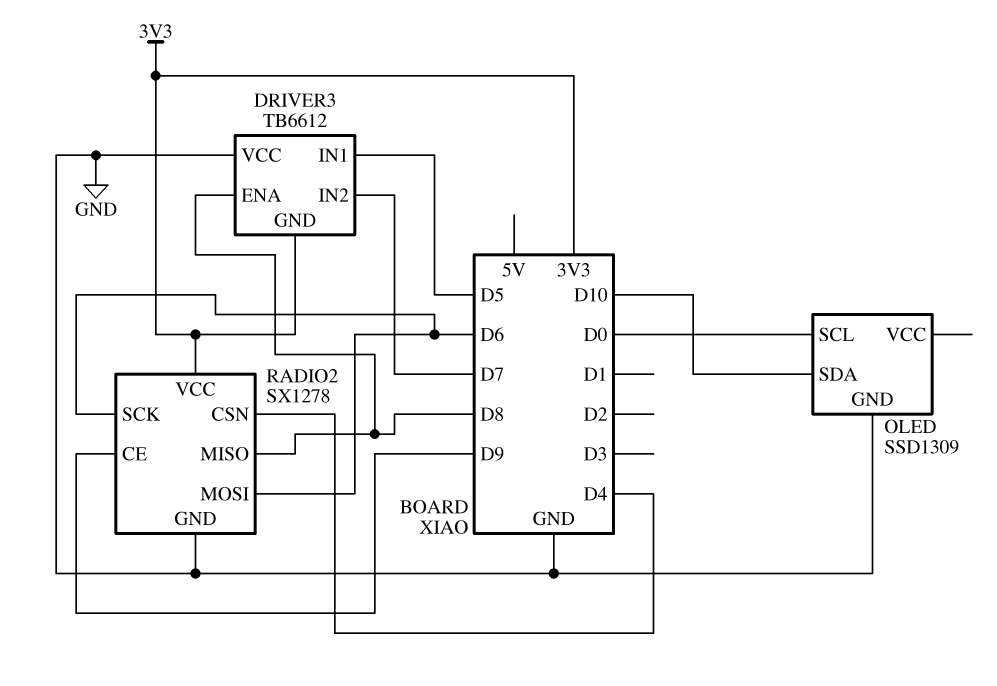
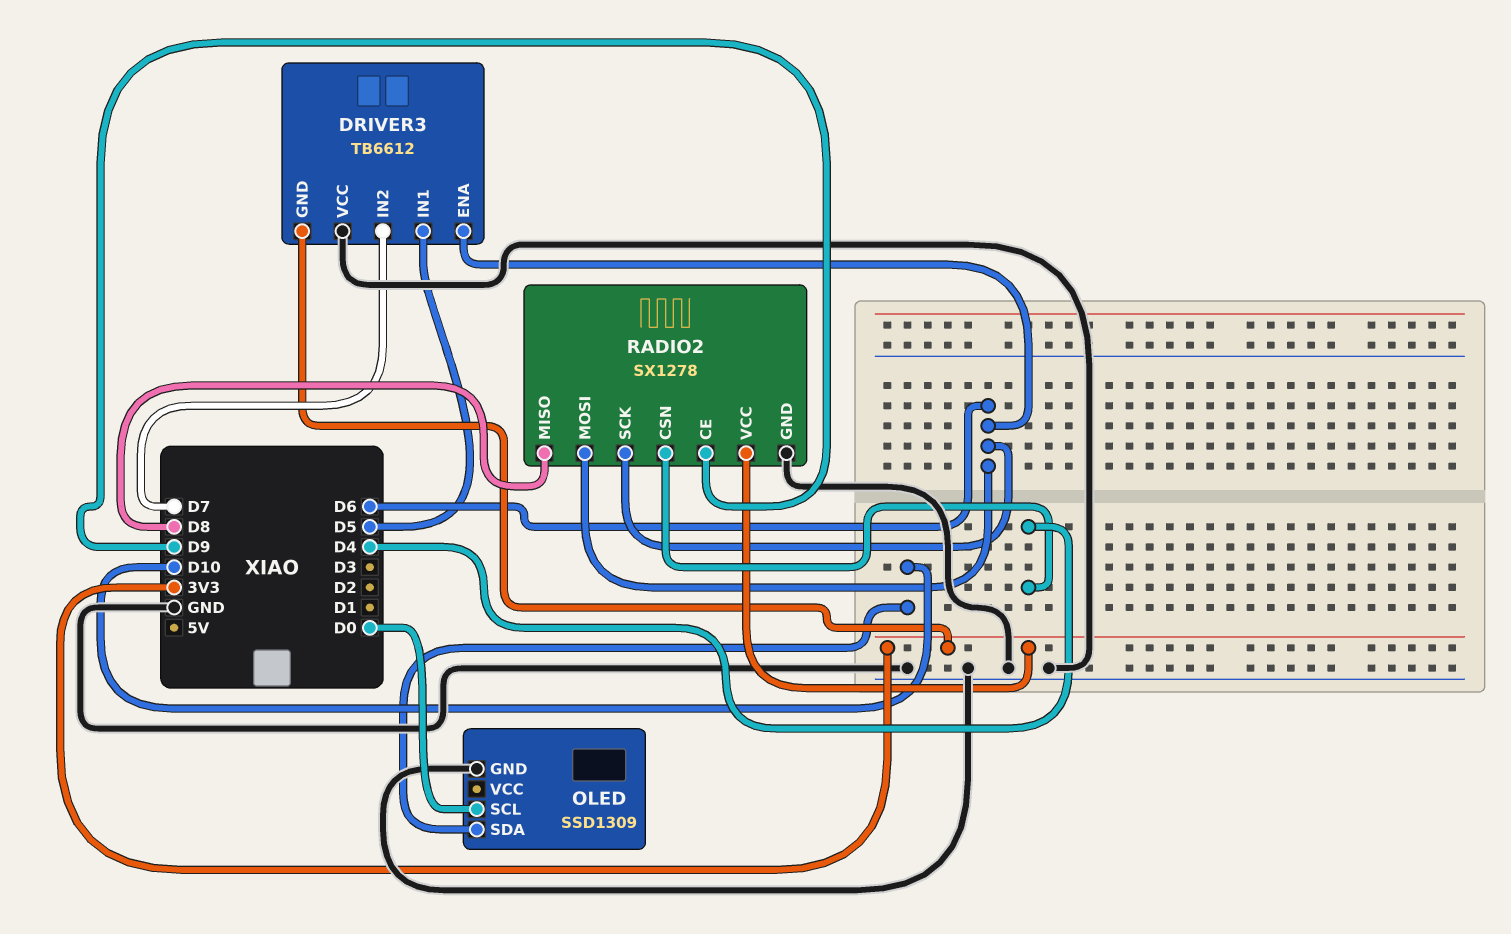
DRIVER3 pin ENA: D8 -> D6

